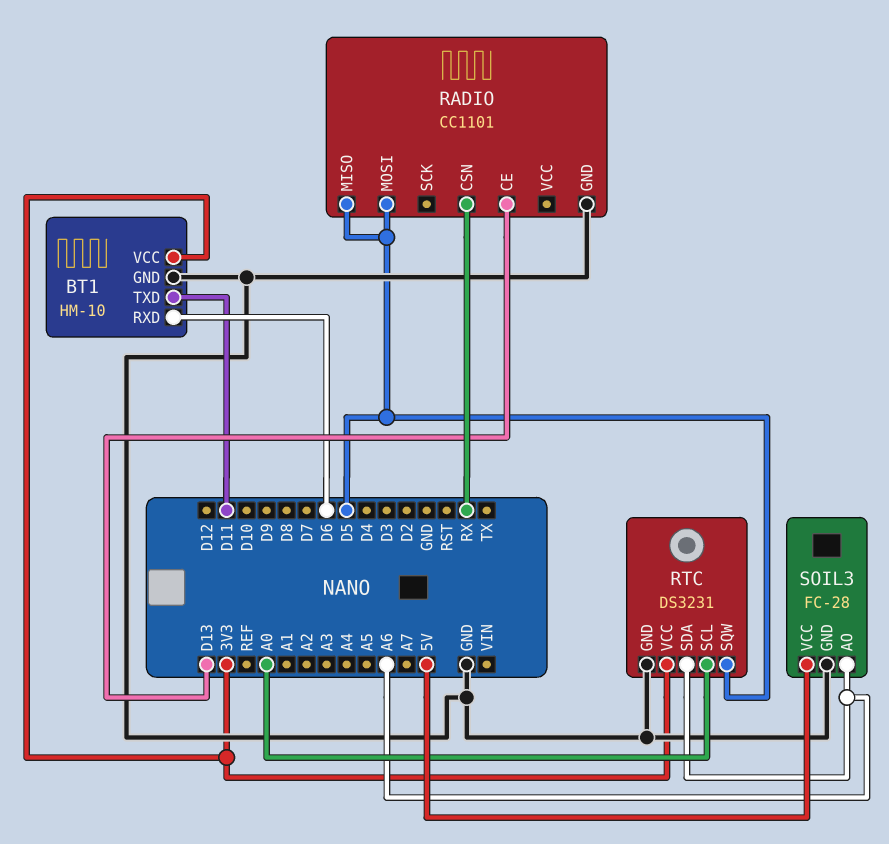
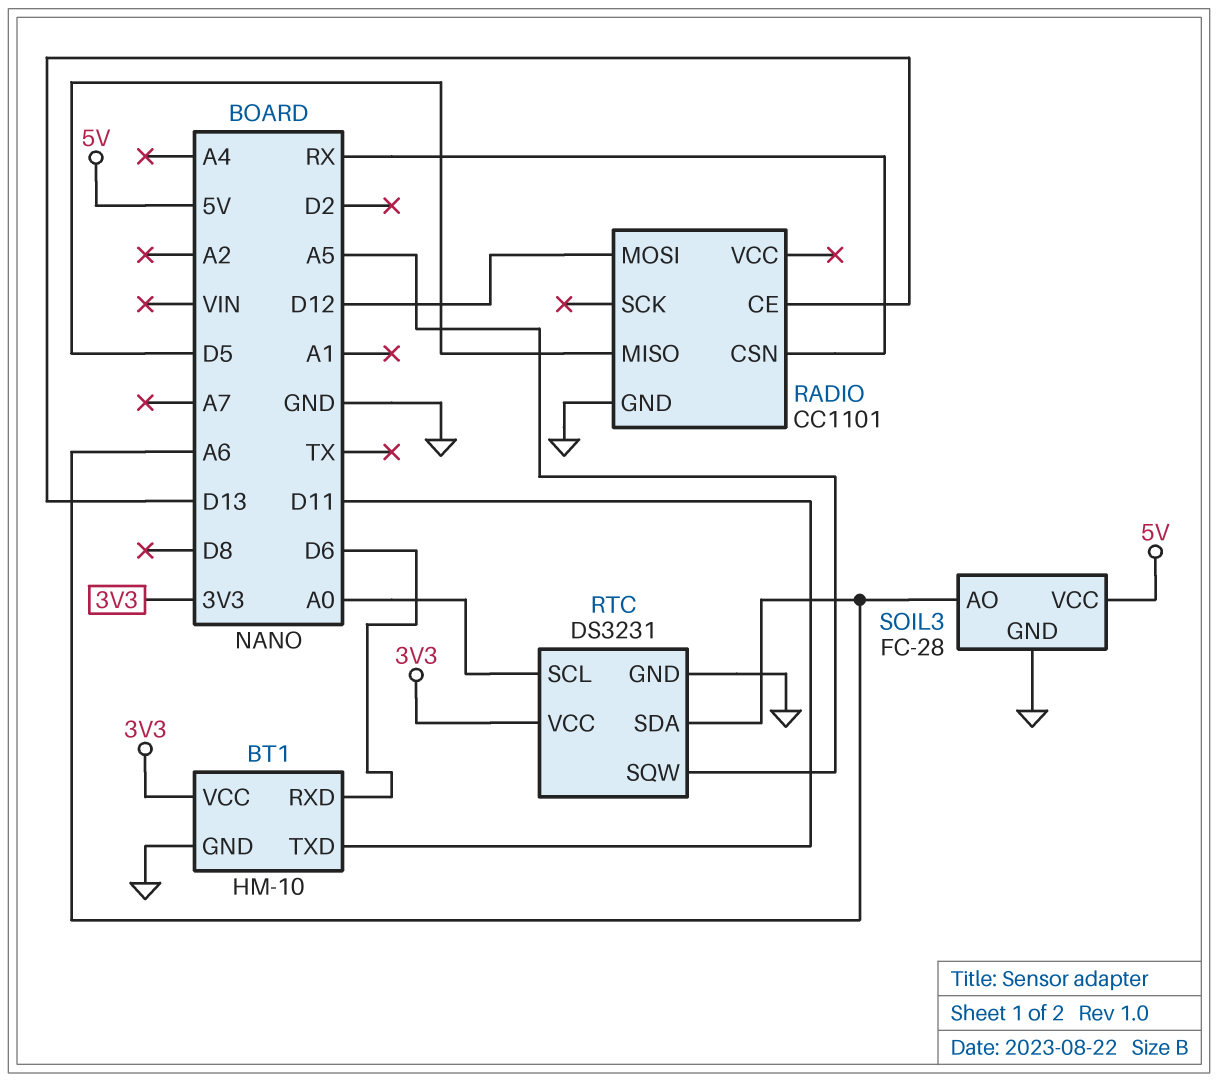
RADIO pin MOSI: D5 -> D12
RTC pin SQW: D5 -> A5

